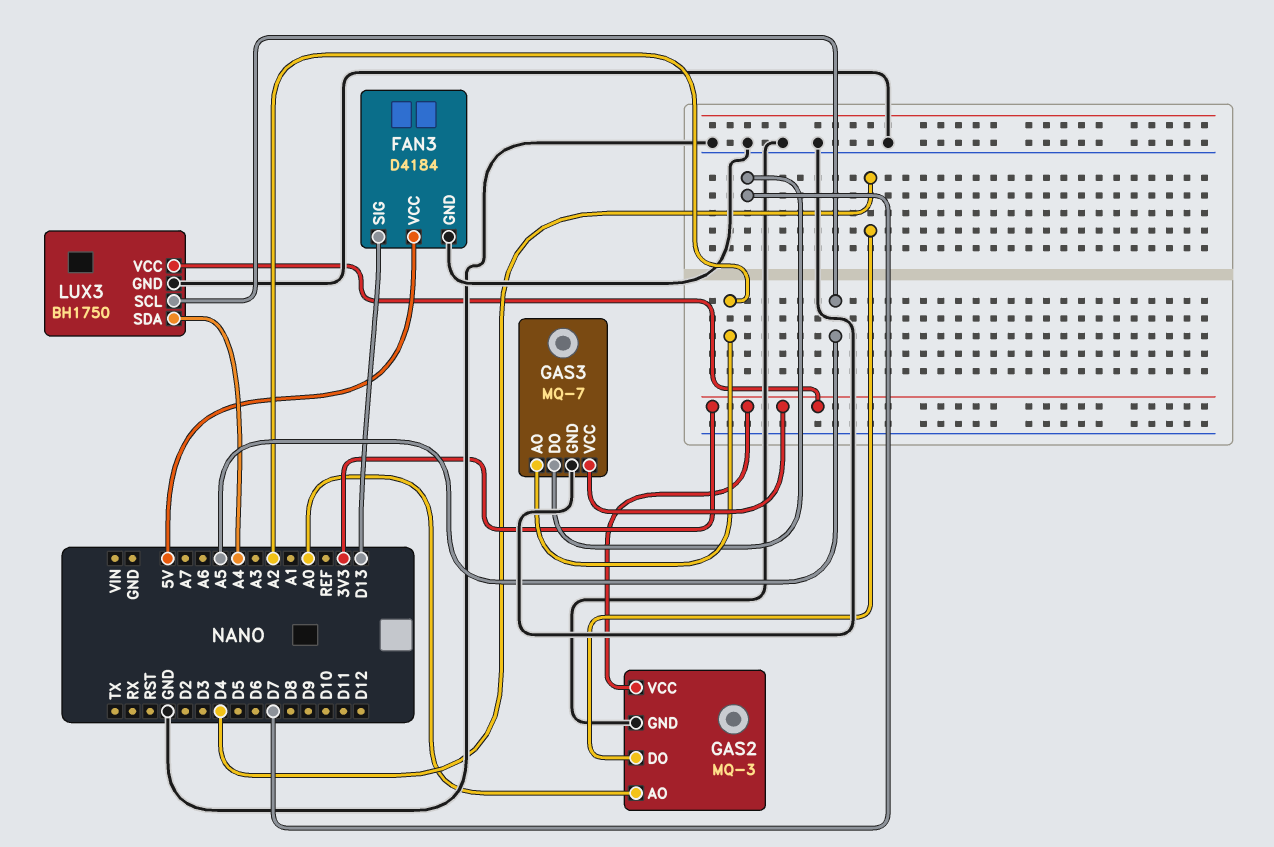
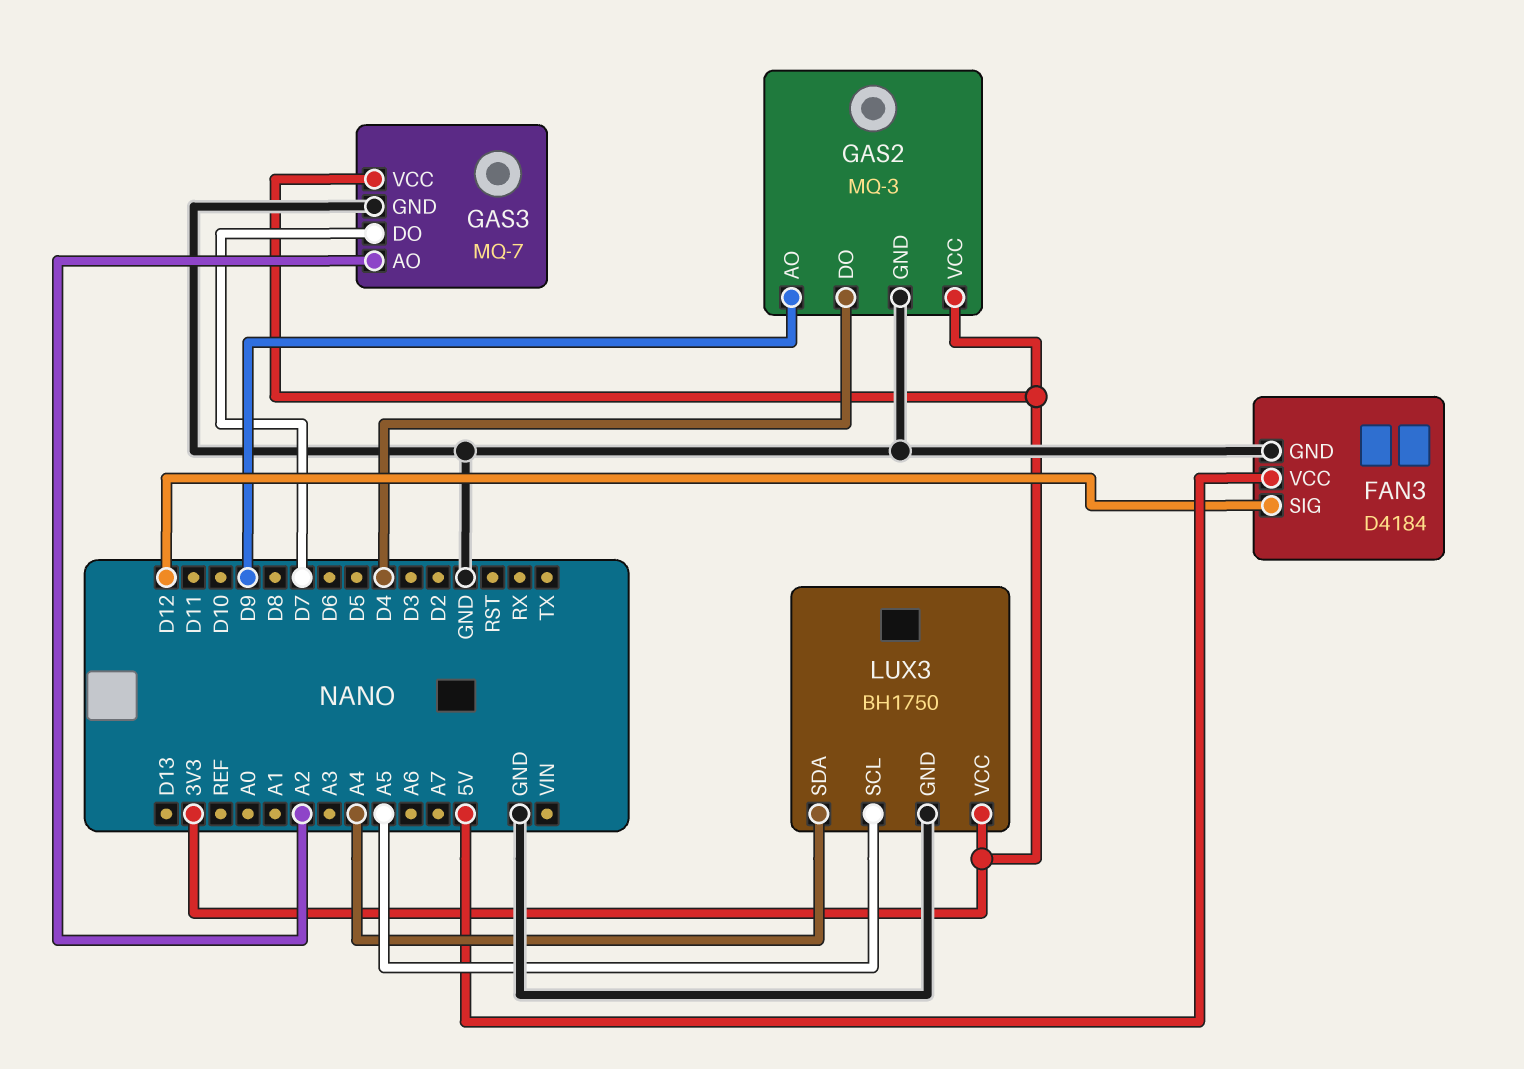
FAN3 pin SIG: D13 -> D12
GAS2 pin AO: A0 -> D9

